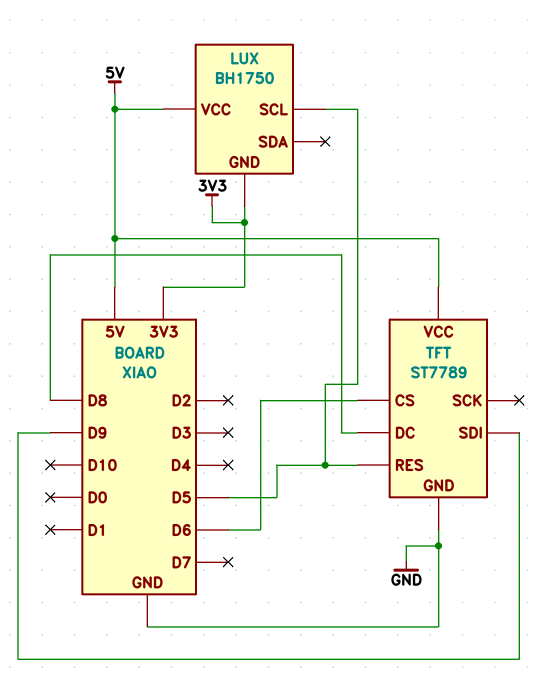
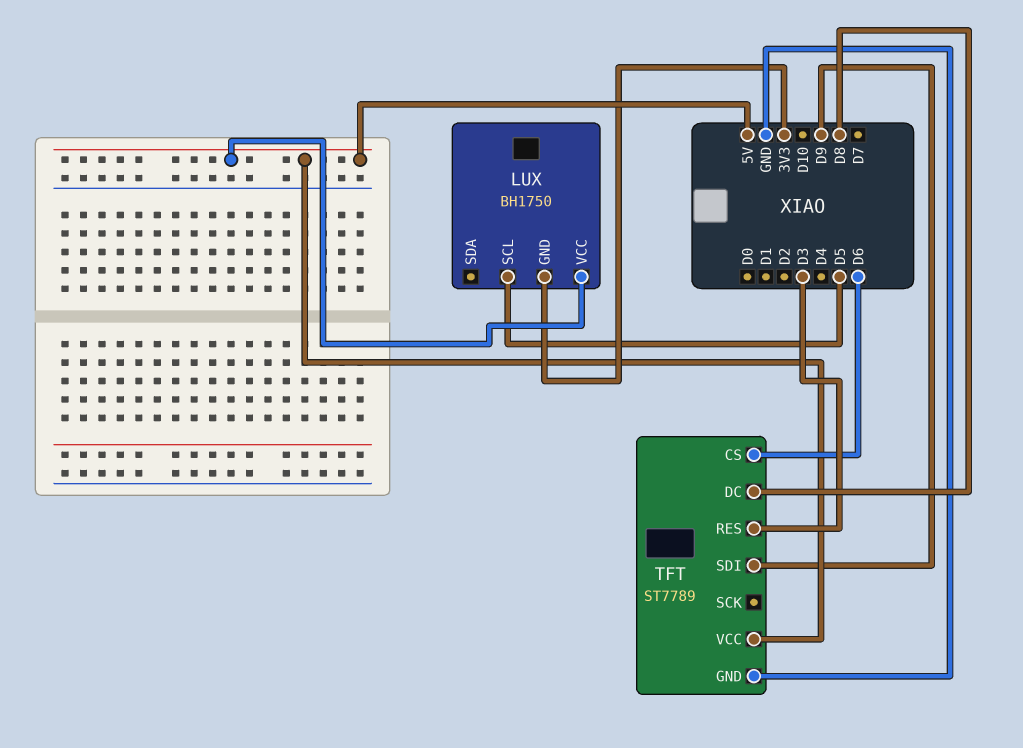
TFT pin RES: D5 -> D3

